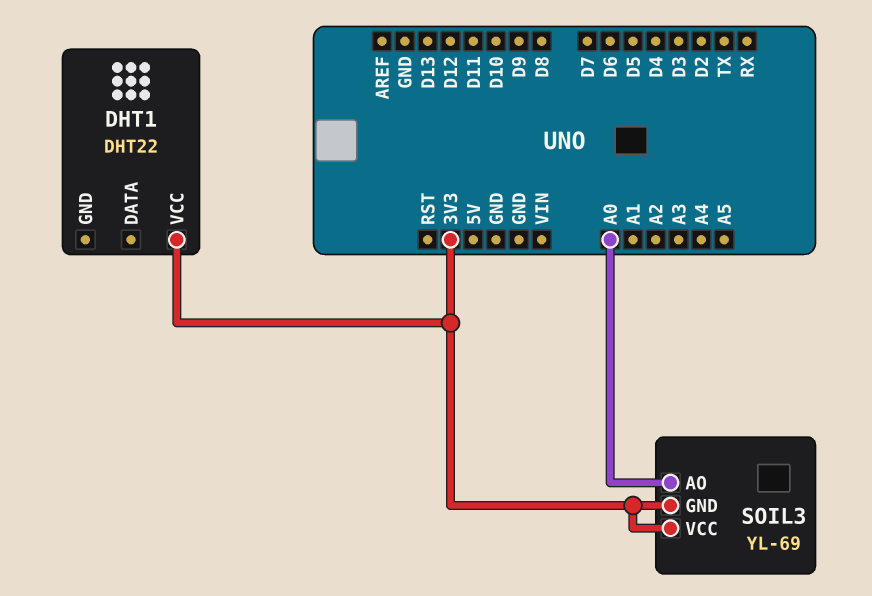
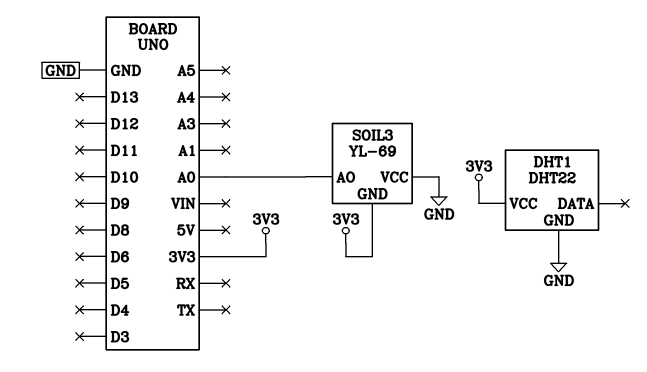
DHT1 pin GND: none -> GND
SOIL3 pin VCC: 3V3 -> GND

